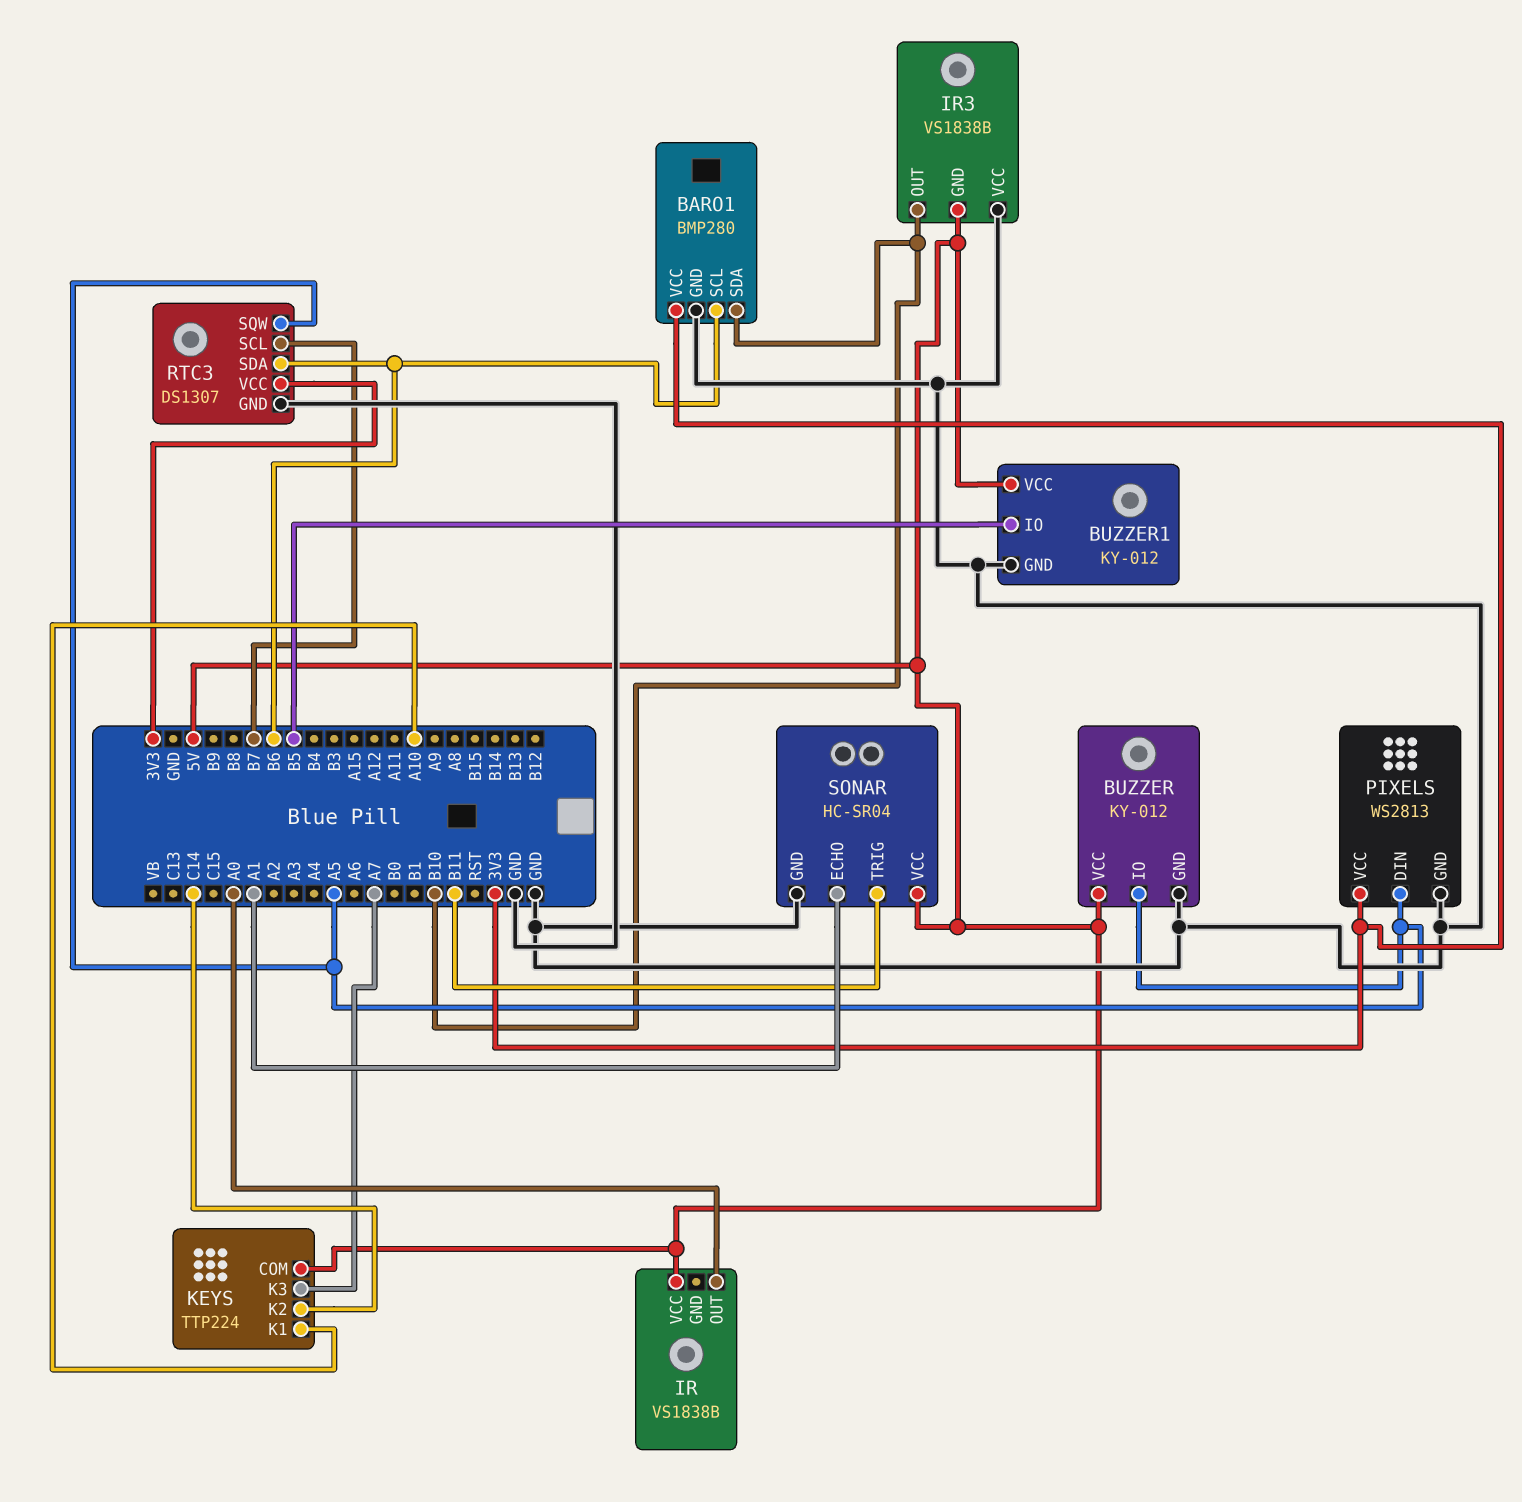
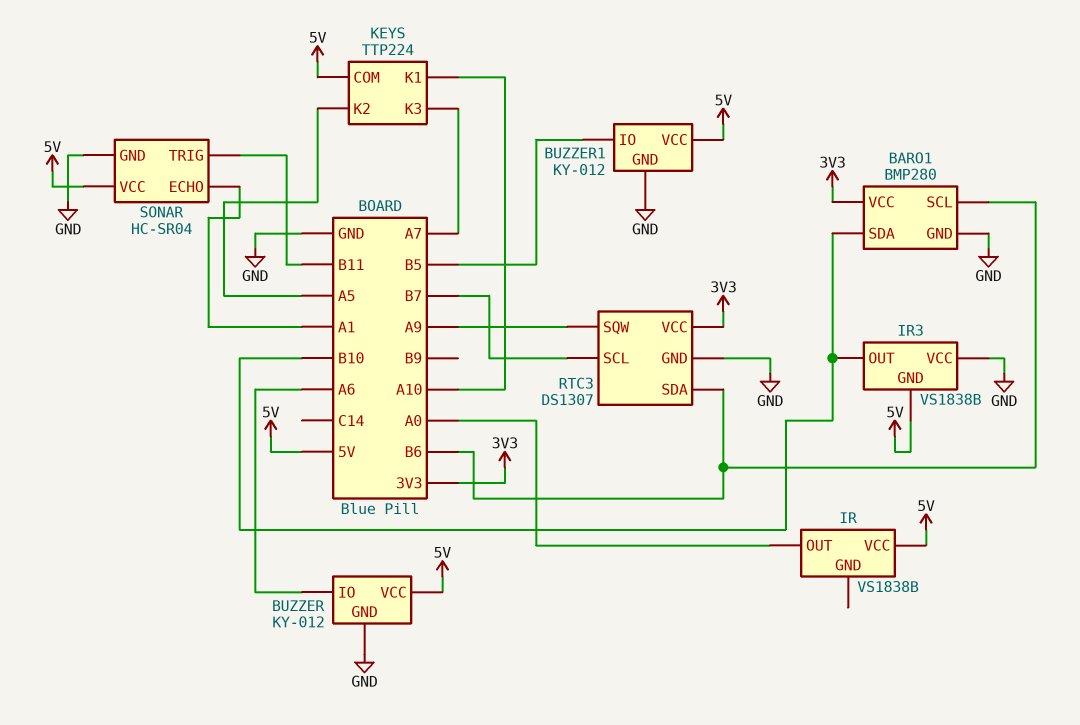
BUZZER pin IO: A5 -> A6
KEYS pin K2: C14 -> A5
PIXELS: WS2813 -> none
PIXELS pin DIN: A5 -> none
PIXELS pin GND: GND -> none
PIXELS pin VCC: 3V3 -> none
RTC3 pin SQW: A5 -> A9

